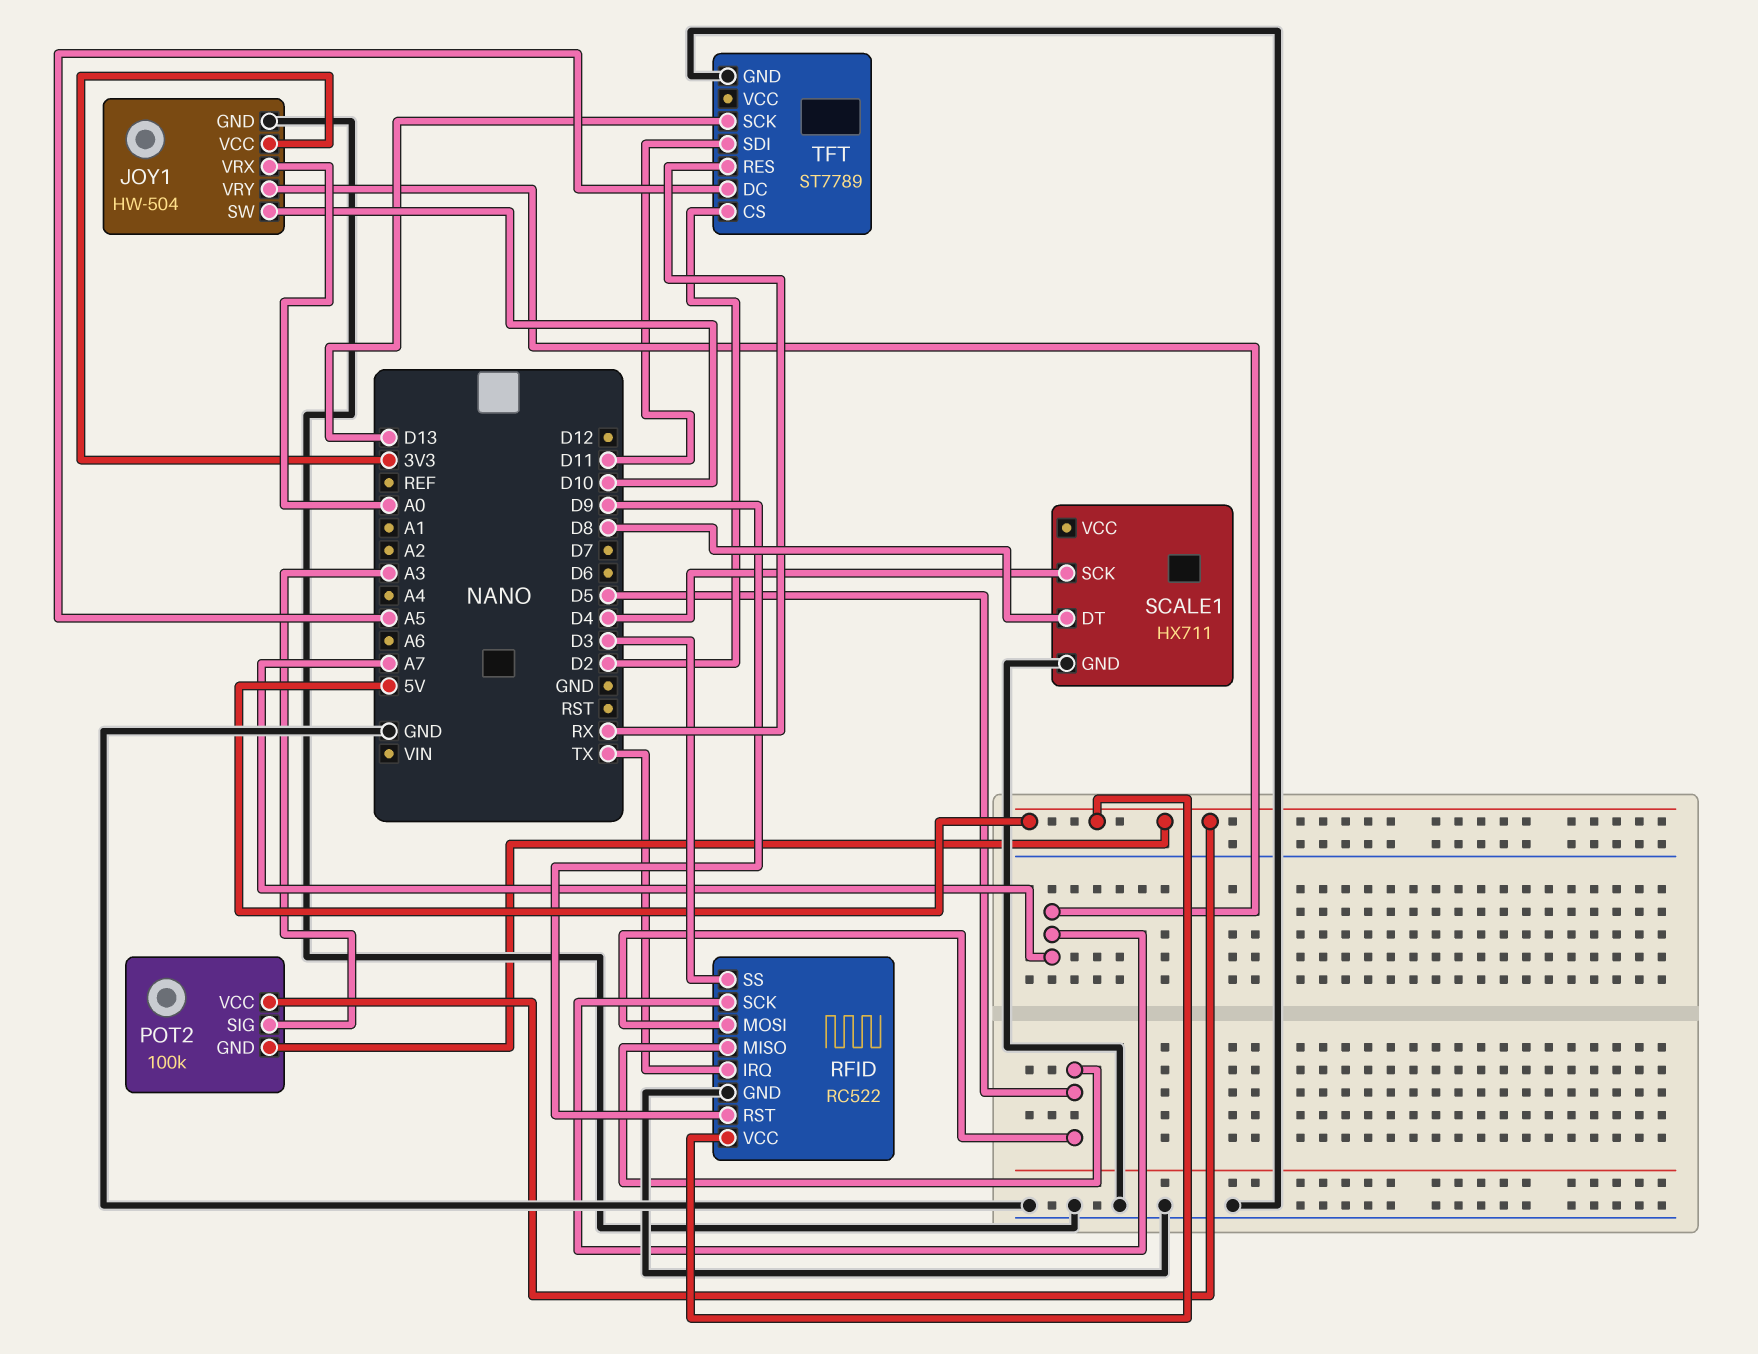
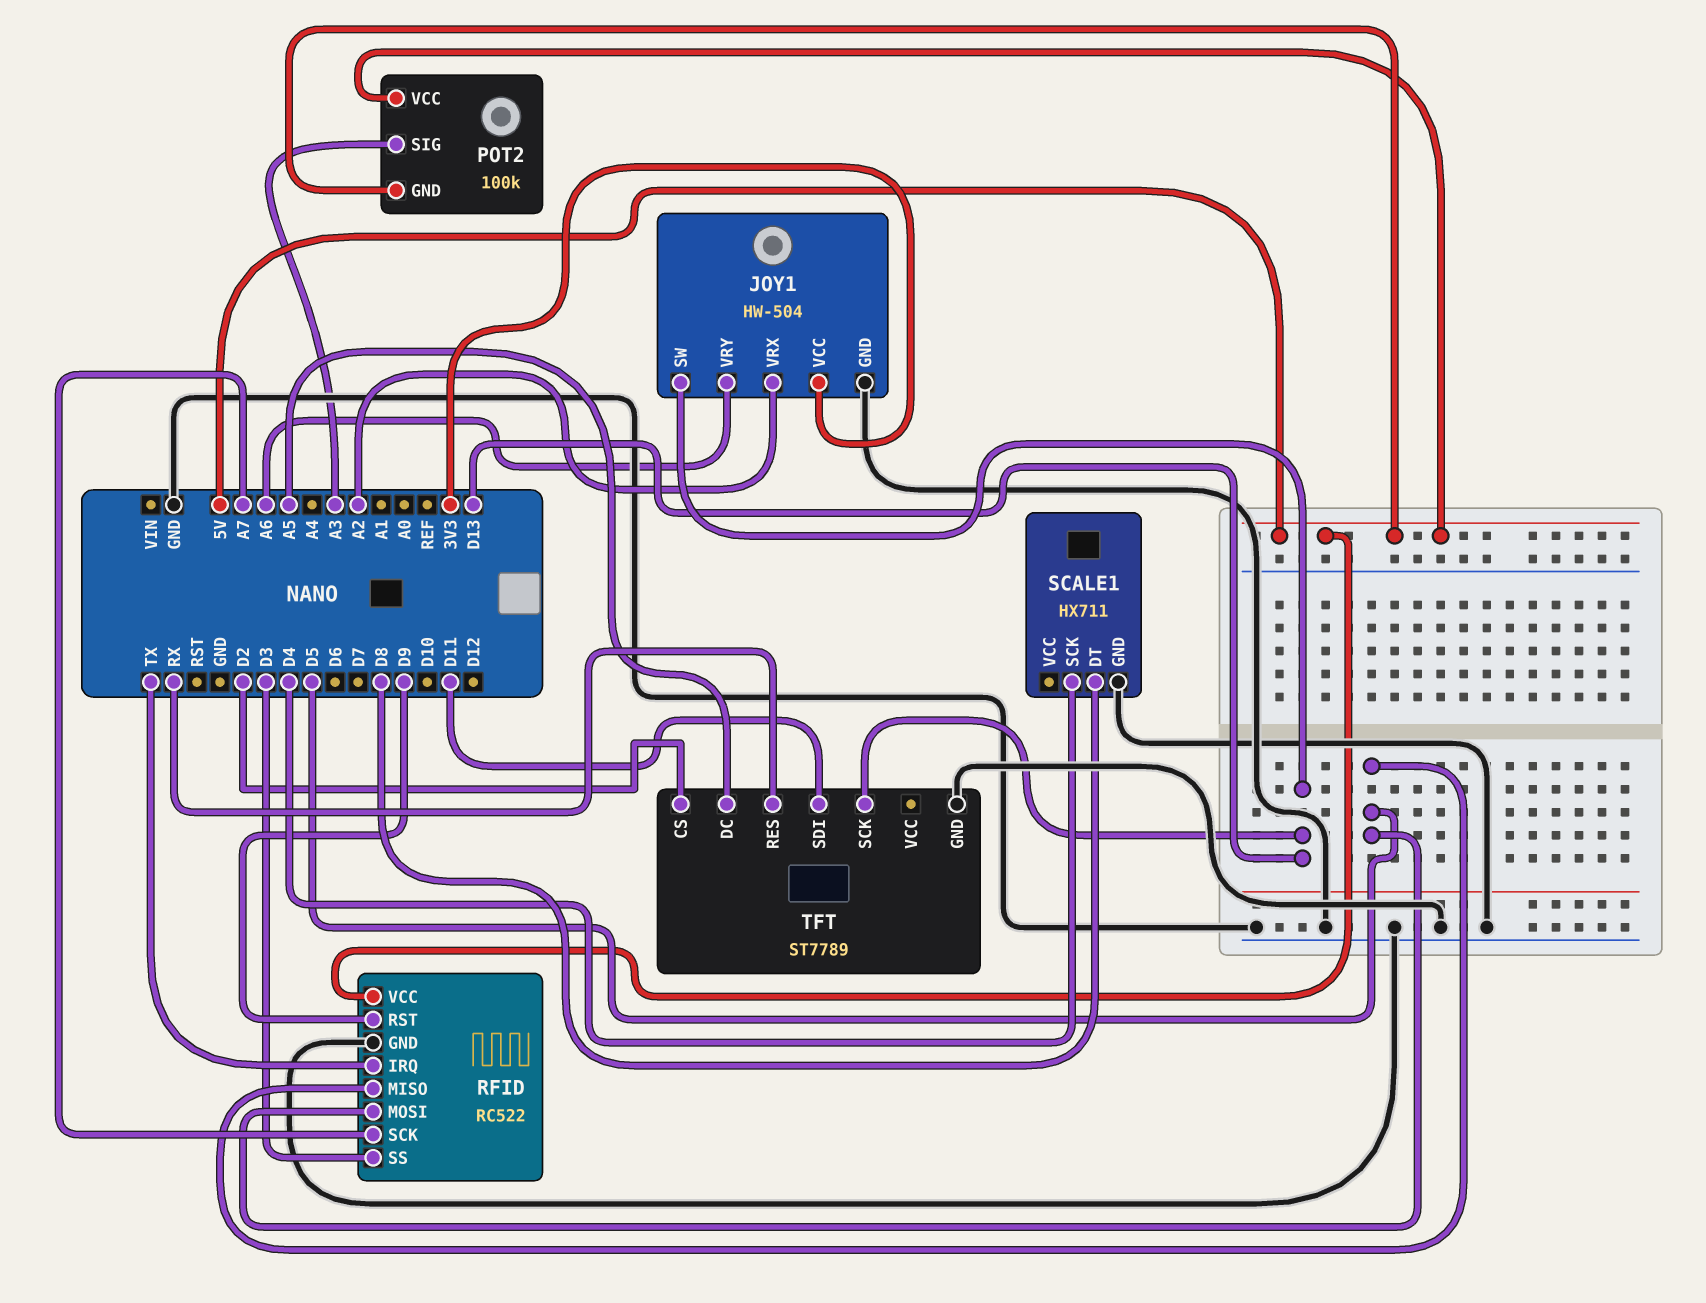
JOY1 pin SW: D10 -> D13
JOY1 pin VRX: A0 -> A2
JOY1 pin VRY: A7 -> A6

